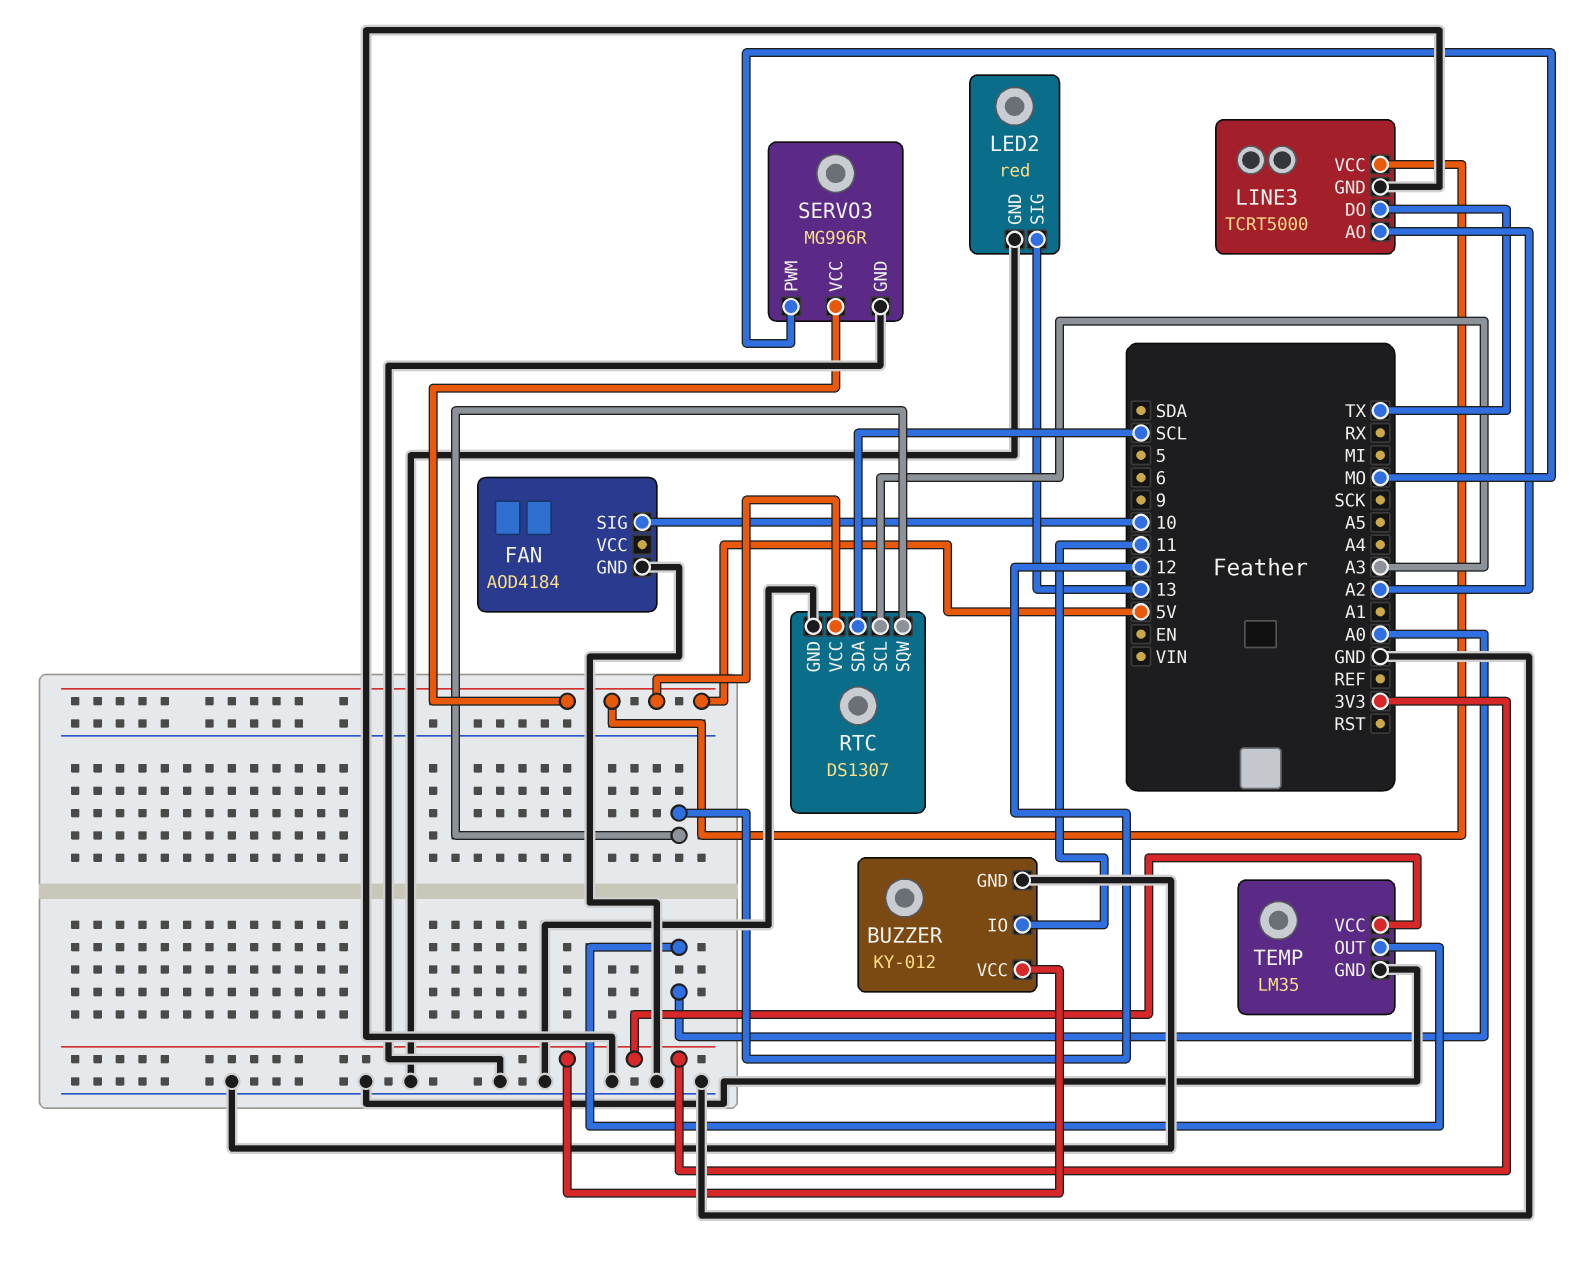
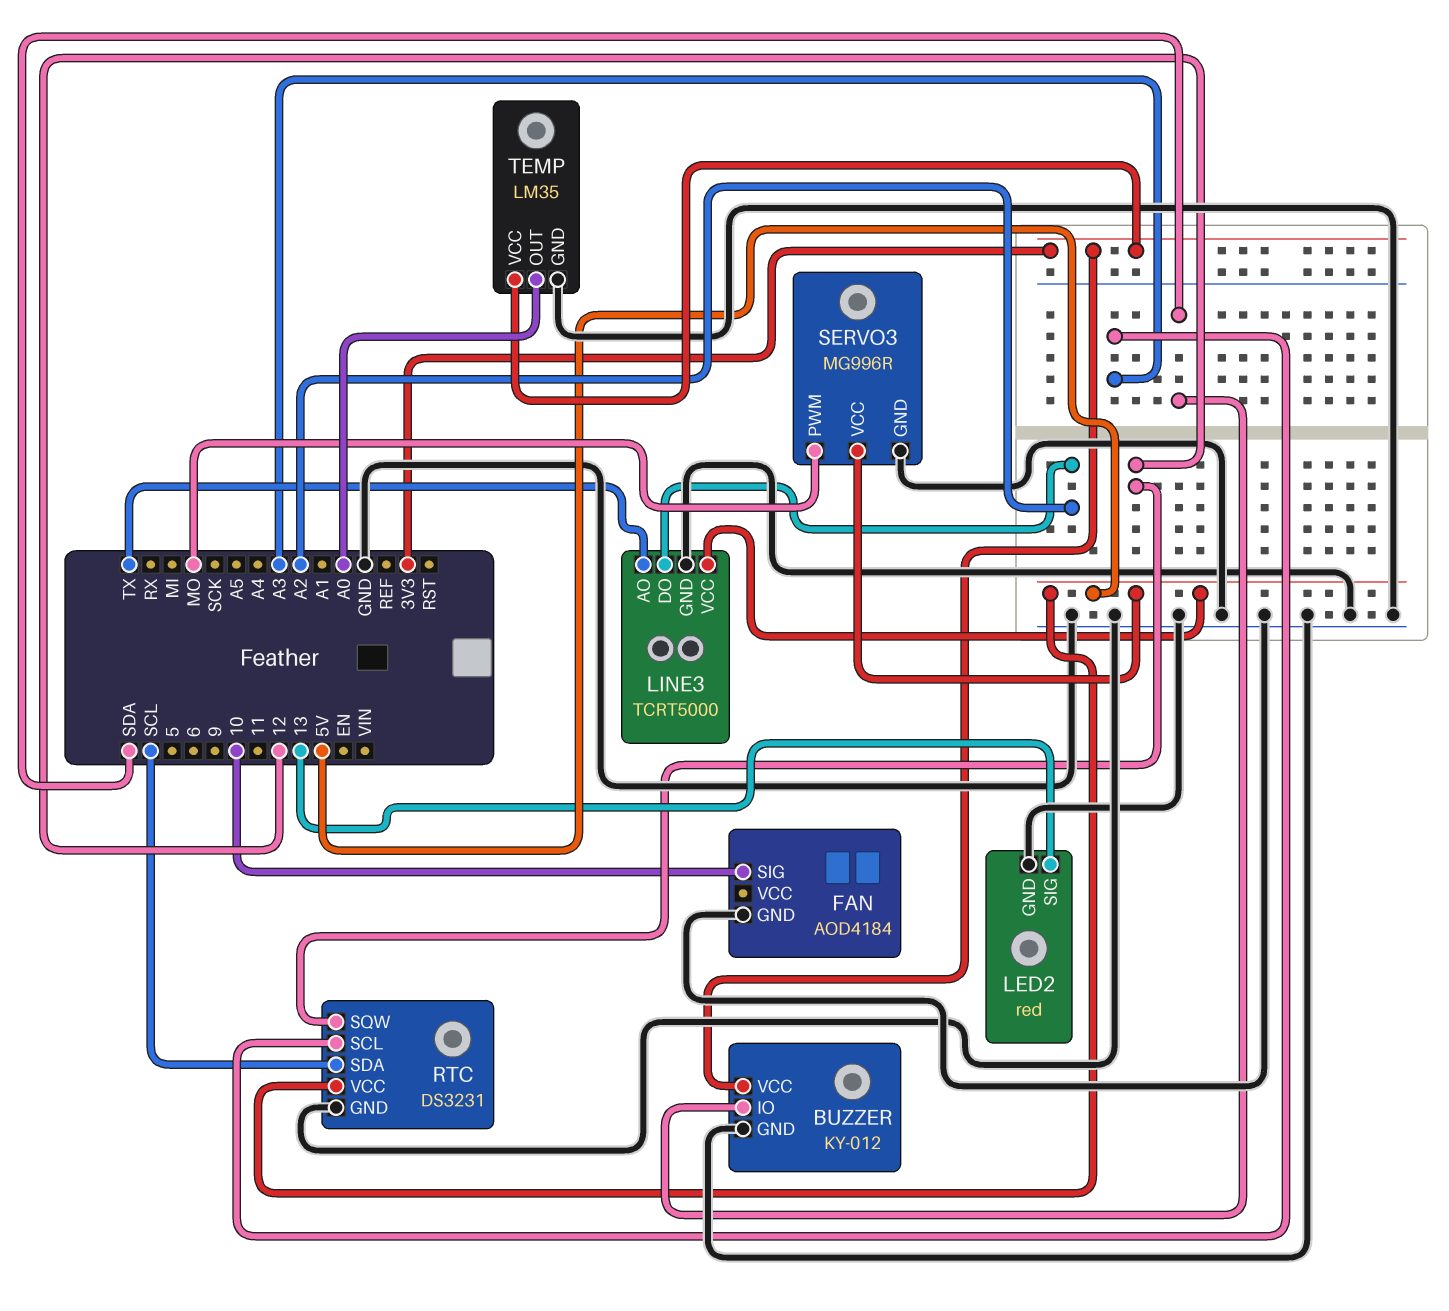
BUZZER pin IO: 11 -> SDA
LINE3 pin AO: A2 -> TX
LINE3 pin DO: TX -> A2
RTC: DS1307 -> DS3231

